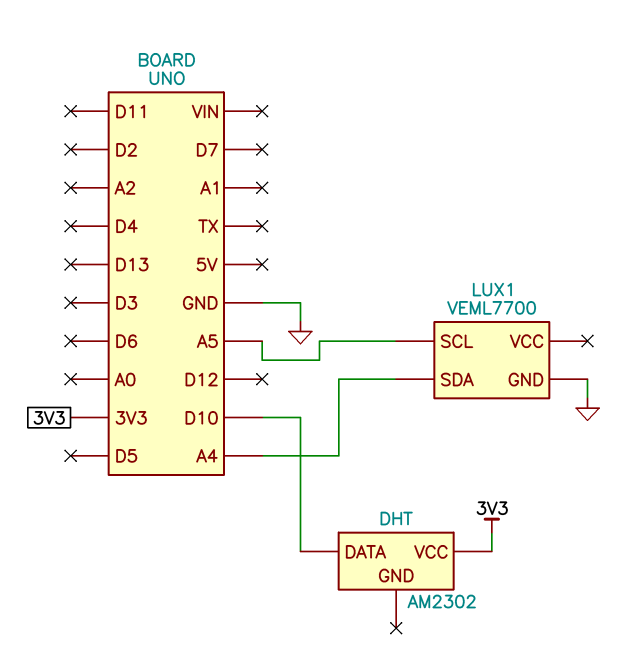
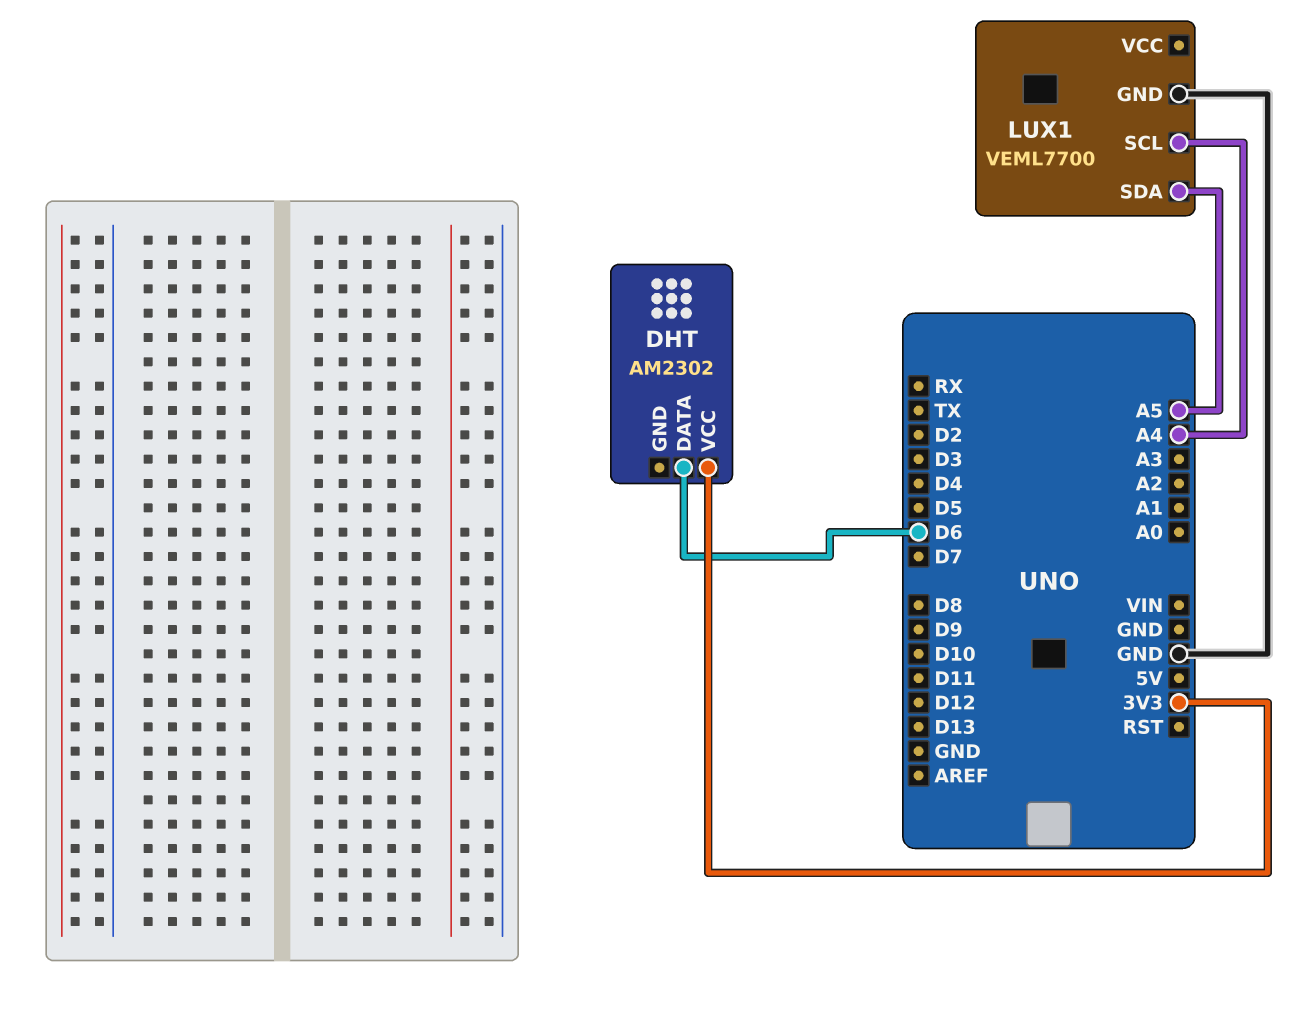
DHT pin DATA: D10 -> D6
LUX1 pin SCL: A5 -> A4
LUX1 pin SDA: A4 -> A5

